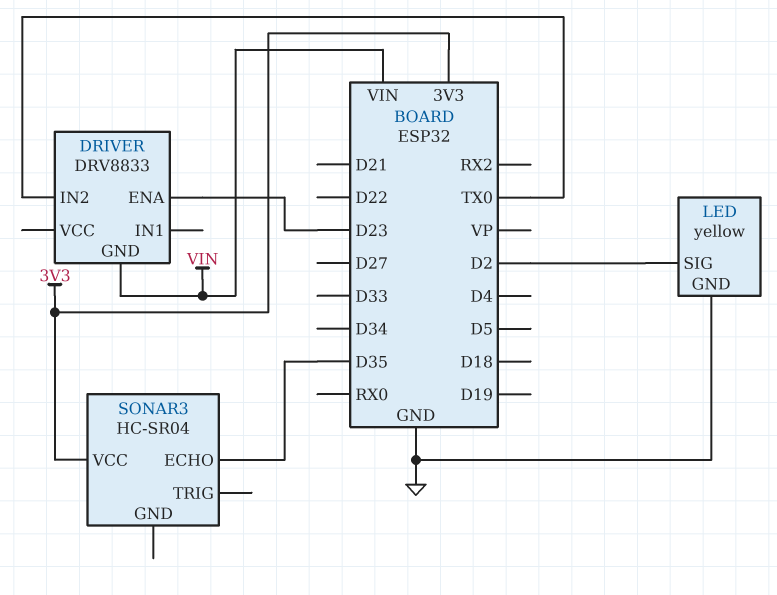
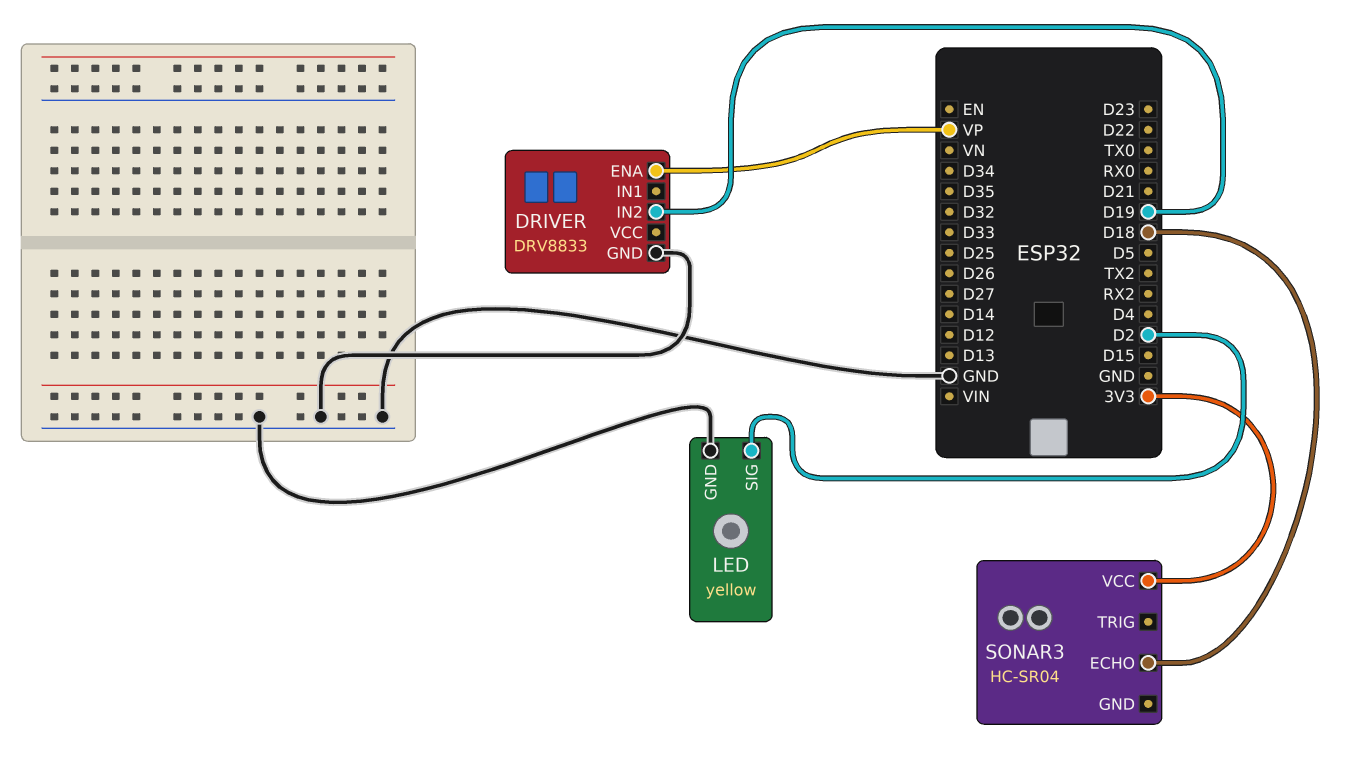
DRIVER pin ENA: D23 -> VP
DRIVER pin GND: VIN -> GND
DRIVER pin IN2: TX0 -> D19
SONAR3 pin ECHO: D35 -> D18

